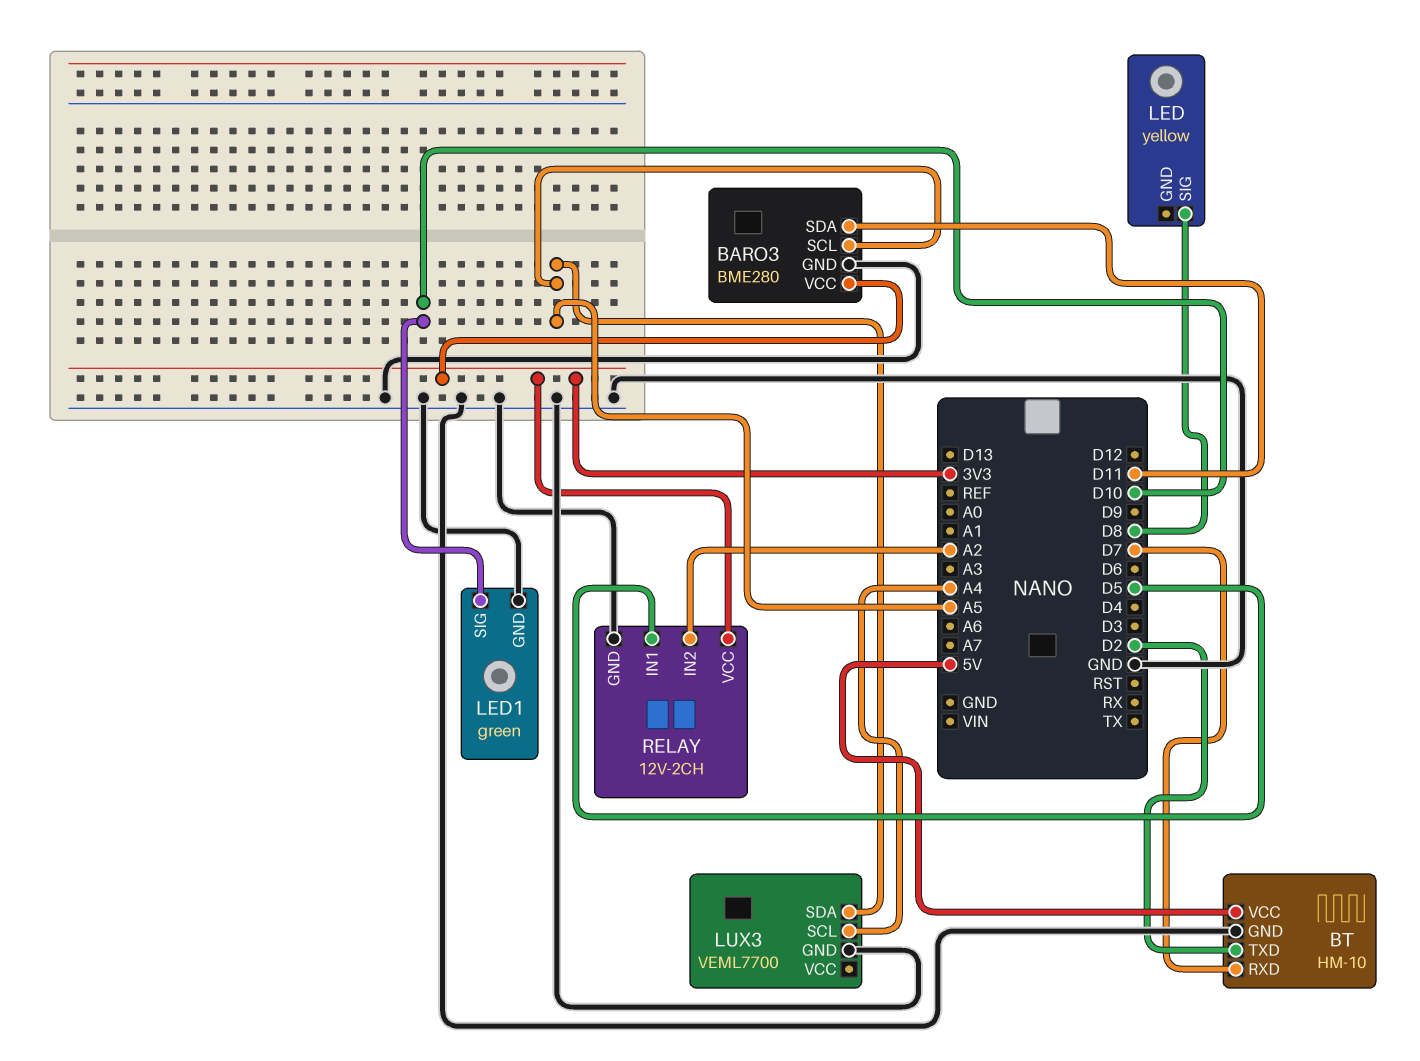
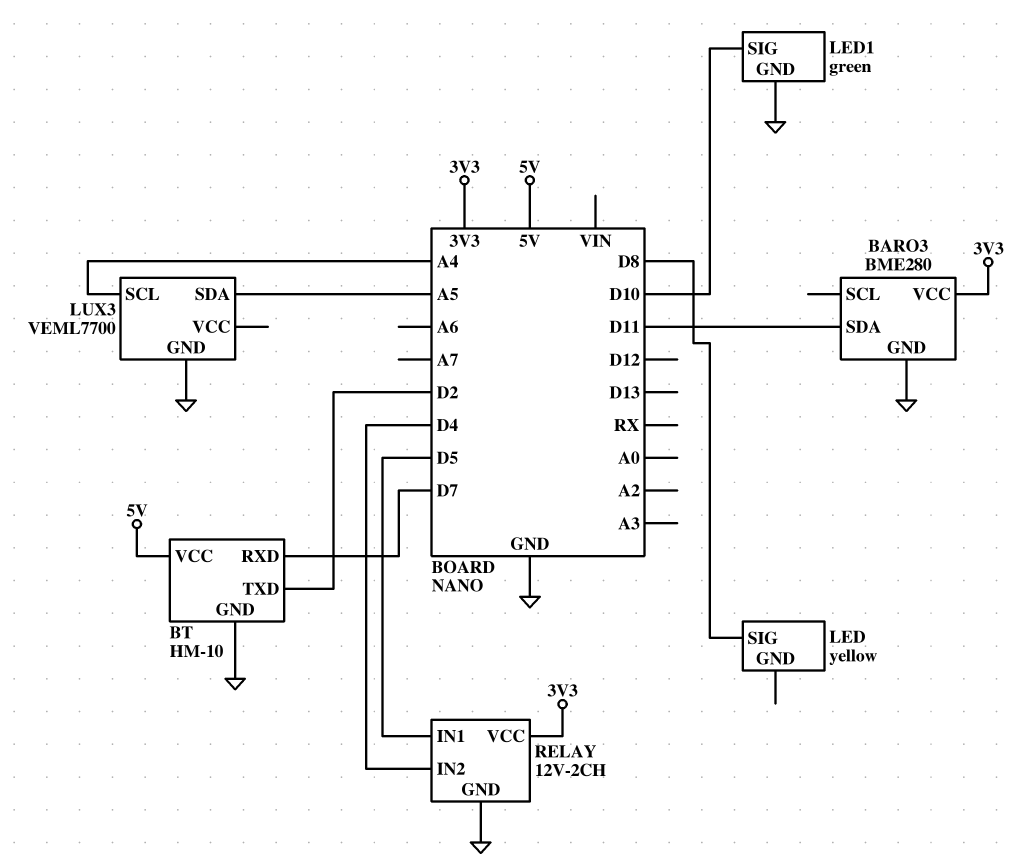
BARO3 pin SCL: A5 -> none
RELAY pin IN2: A2 -> D4

